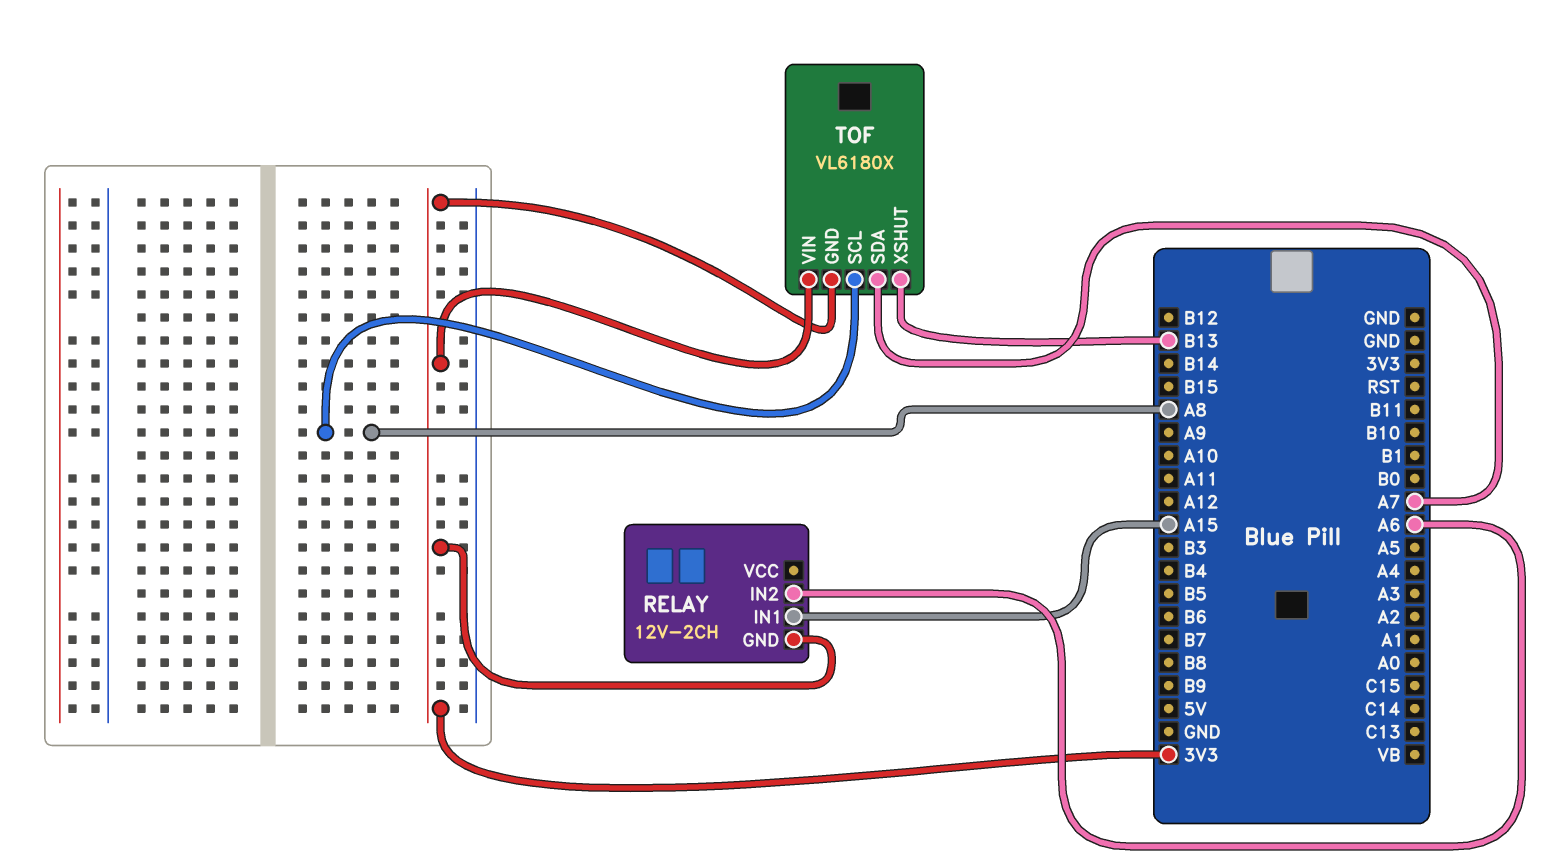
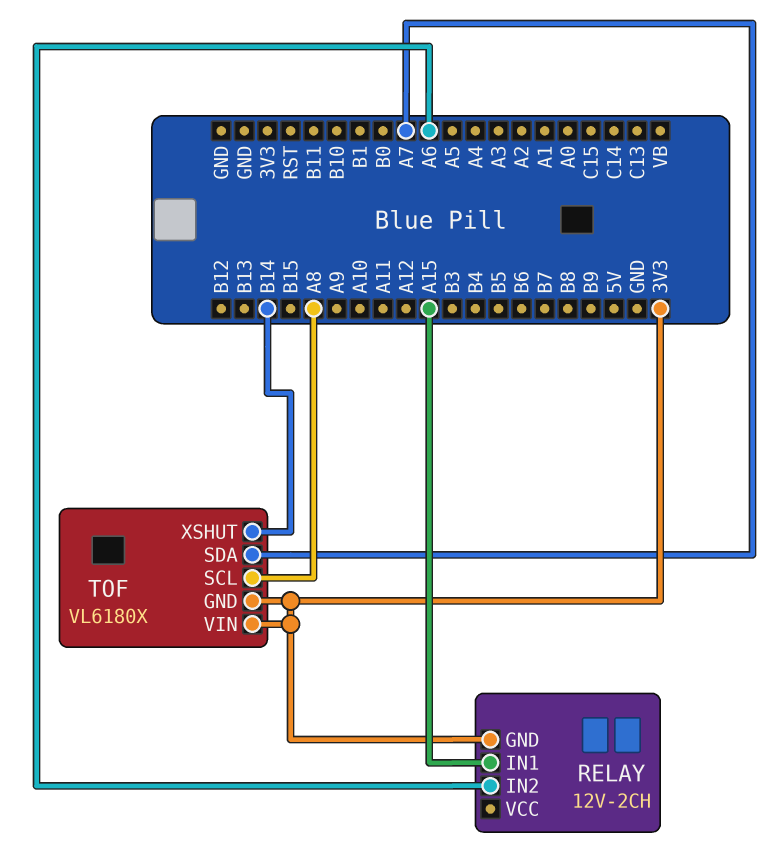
TOF pin XSHUT: B13 -> B14

